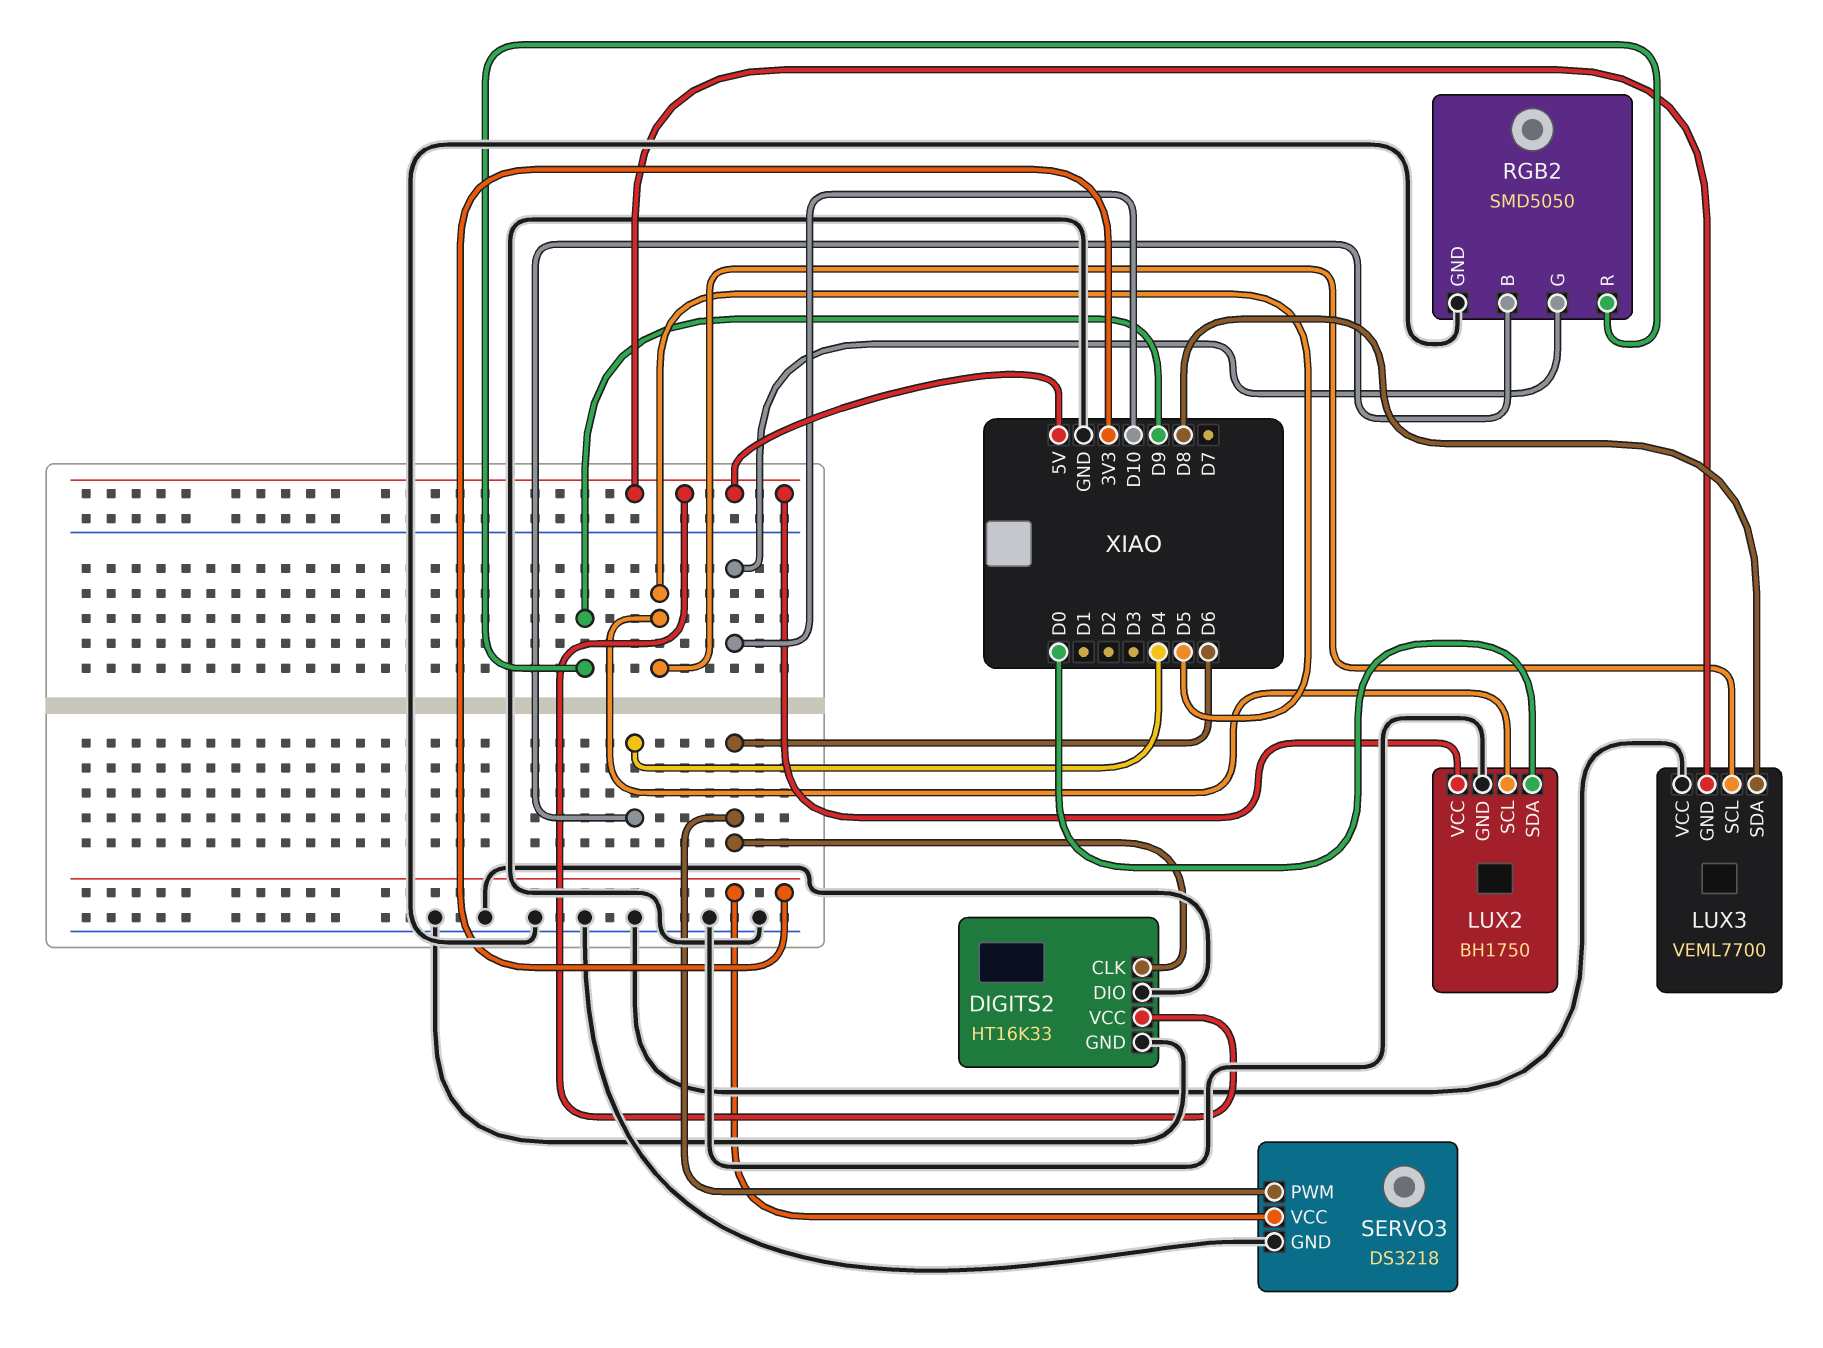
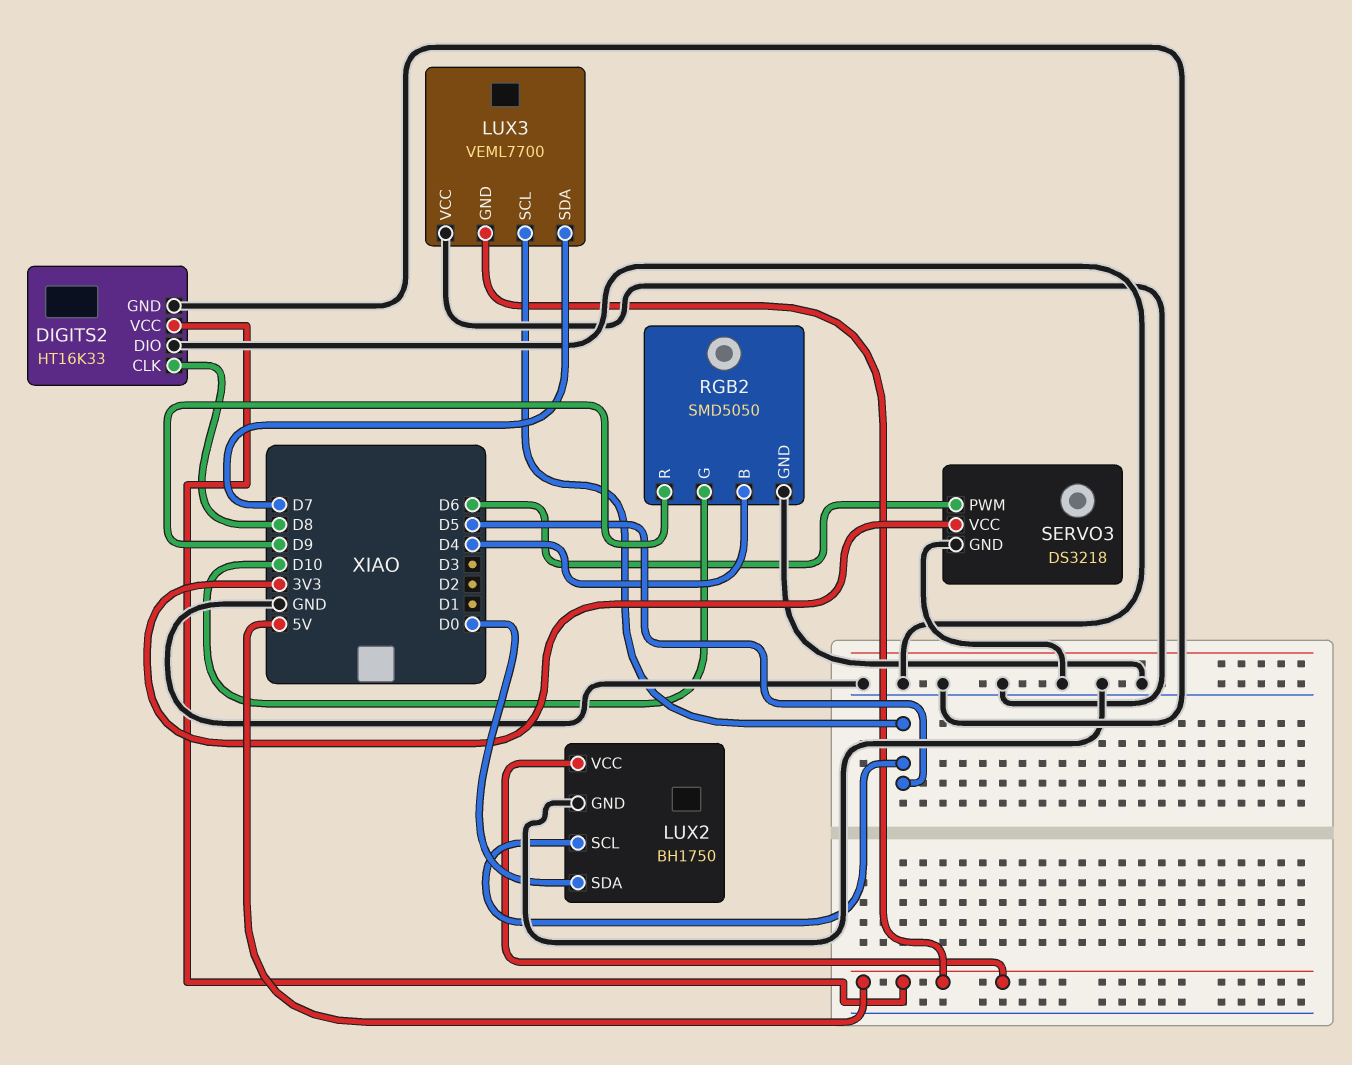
DIGITS2 pin CLK: D6 -> D8
LUX3 pin SDA: D8 -> D7

